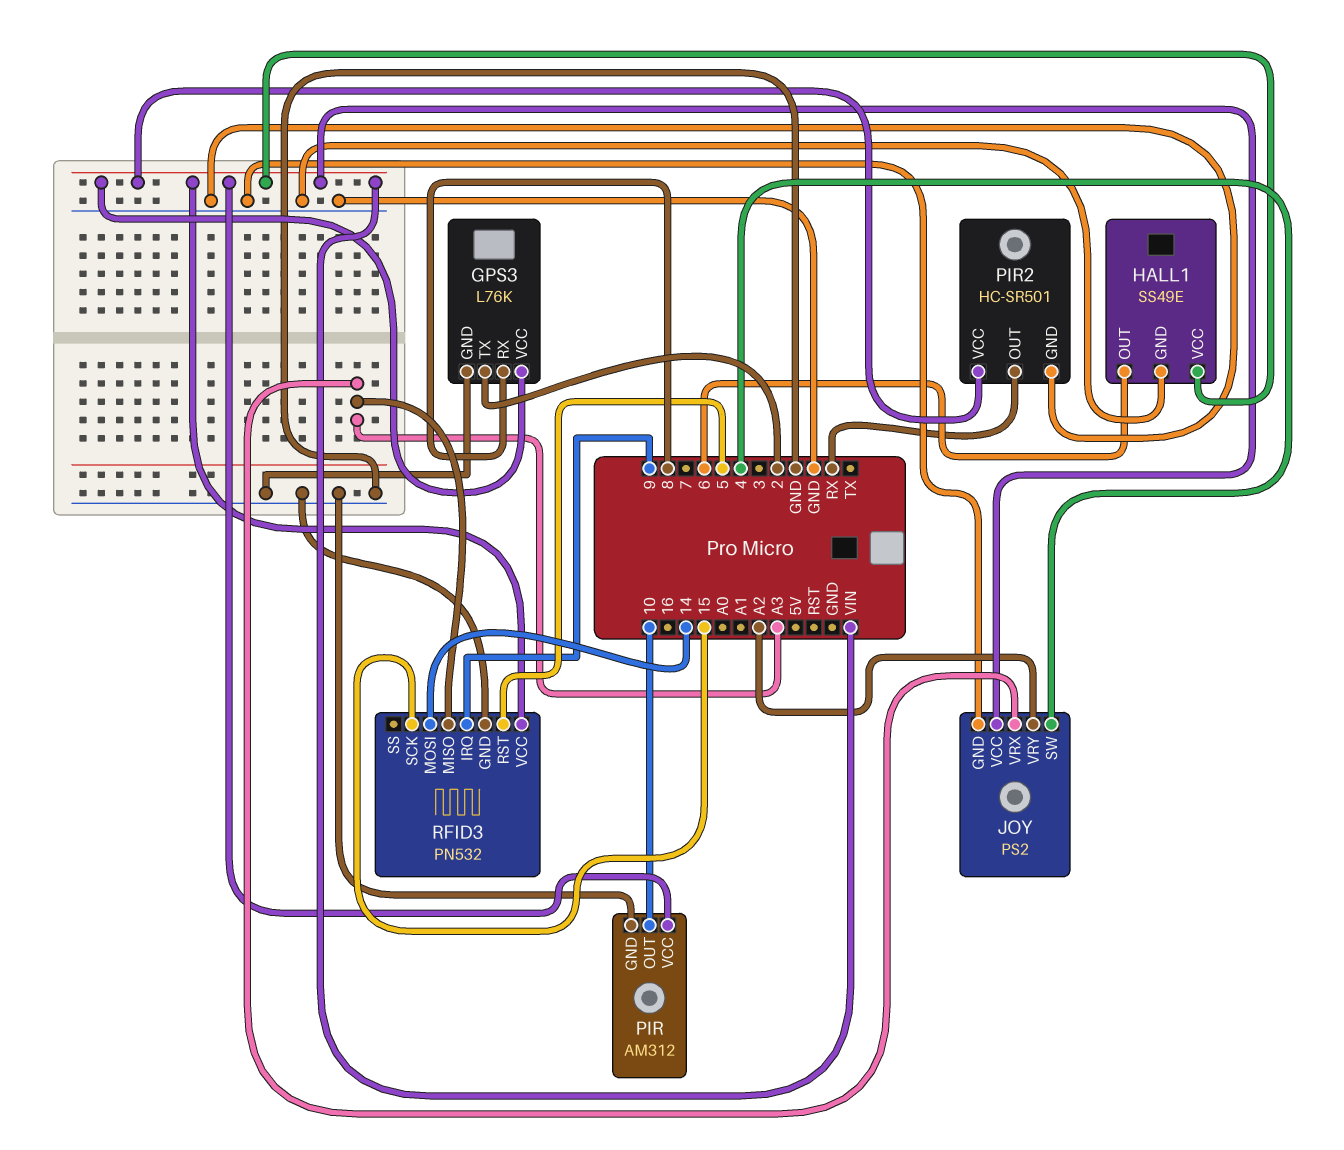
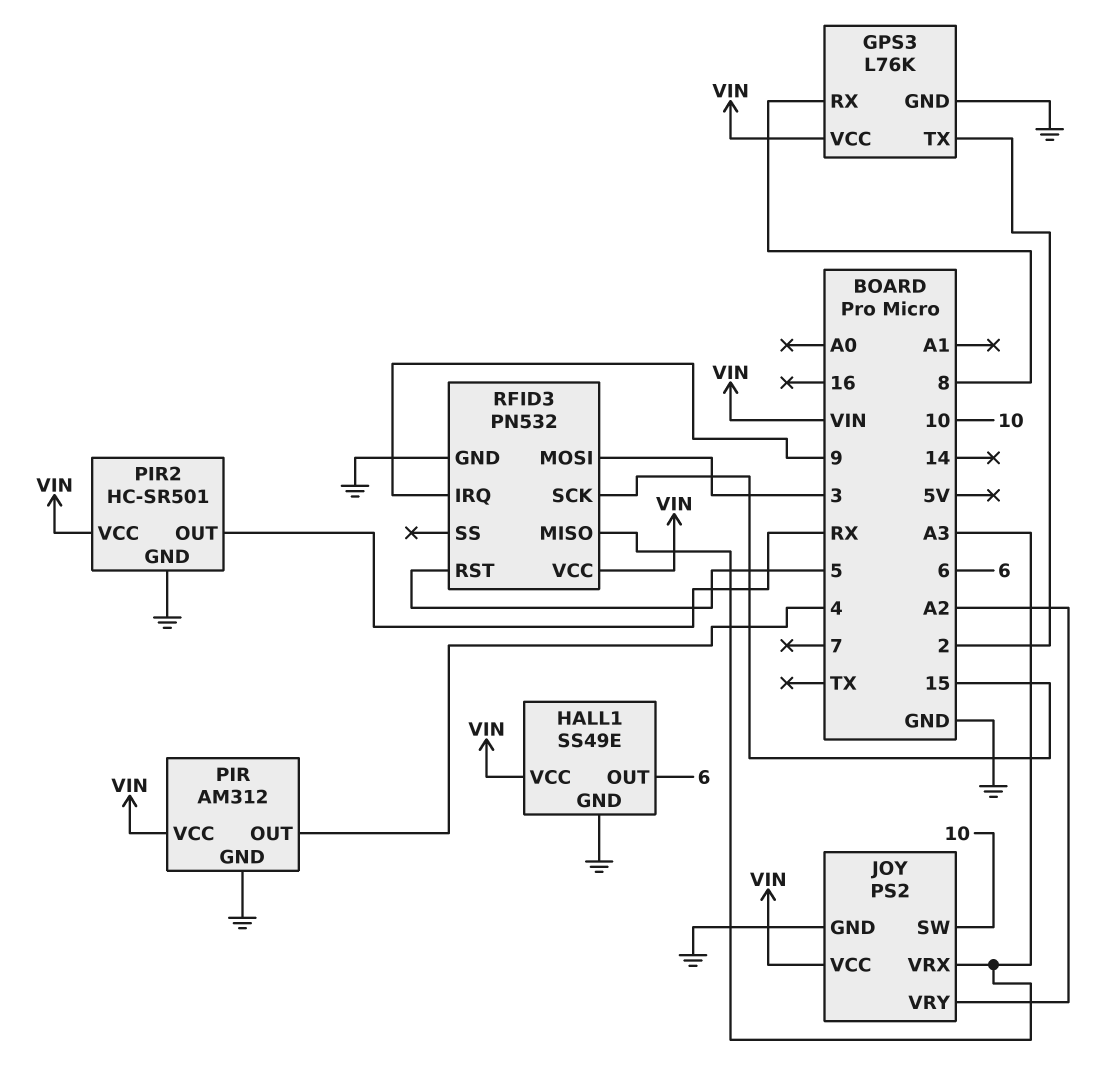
JOY pin SW: 4 -> 10
PIR pin OUT: 10 -> 4
RFID3 pin MOSI: 14 -> 3

